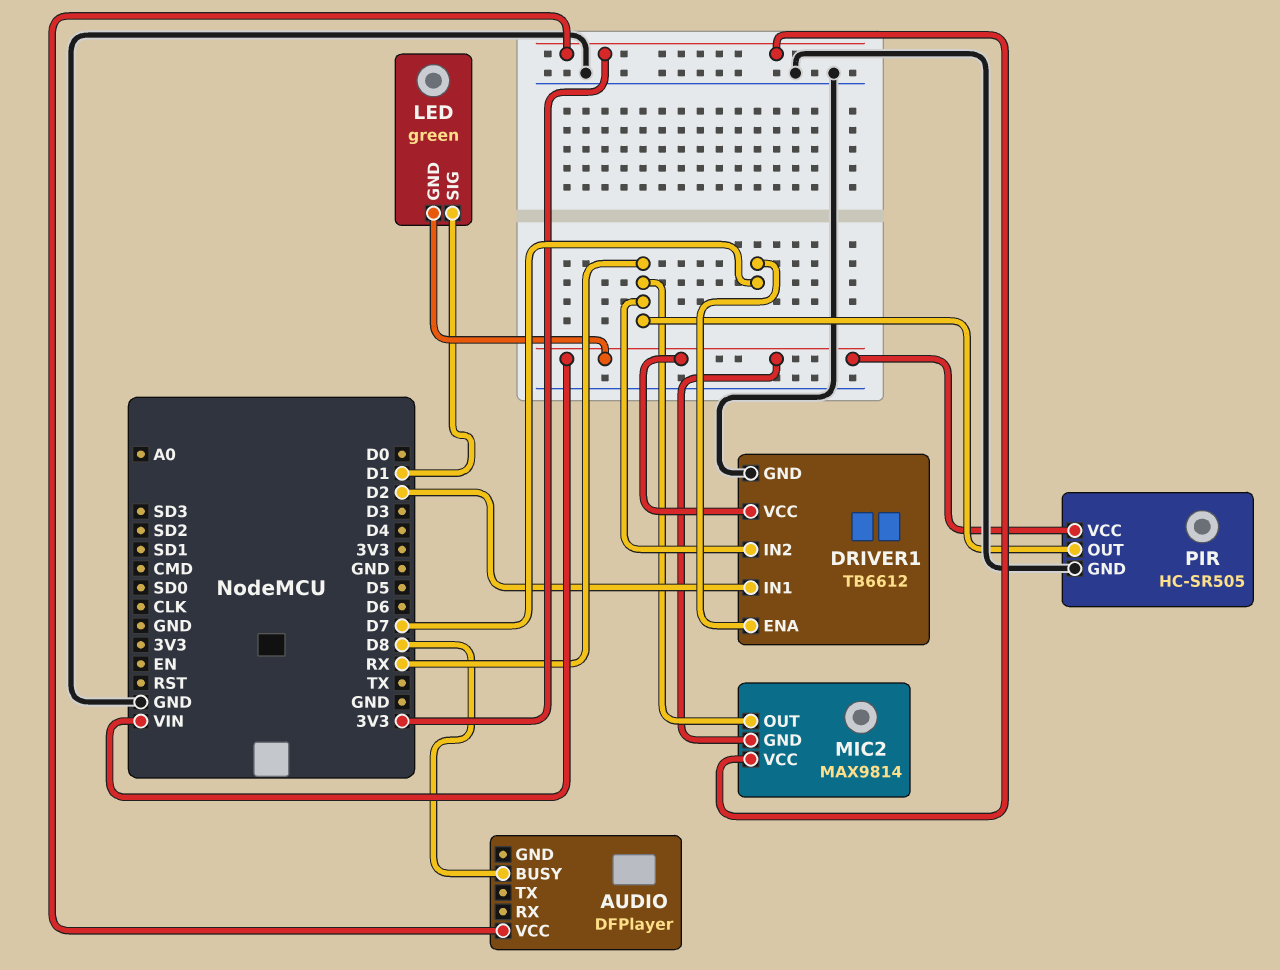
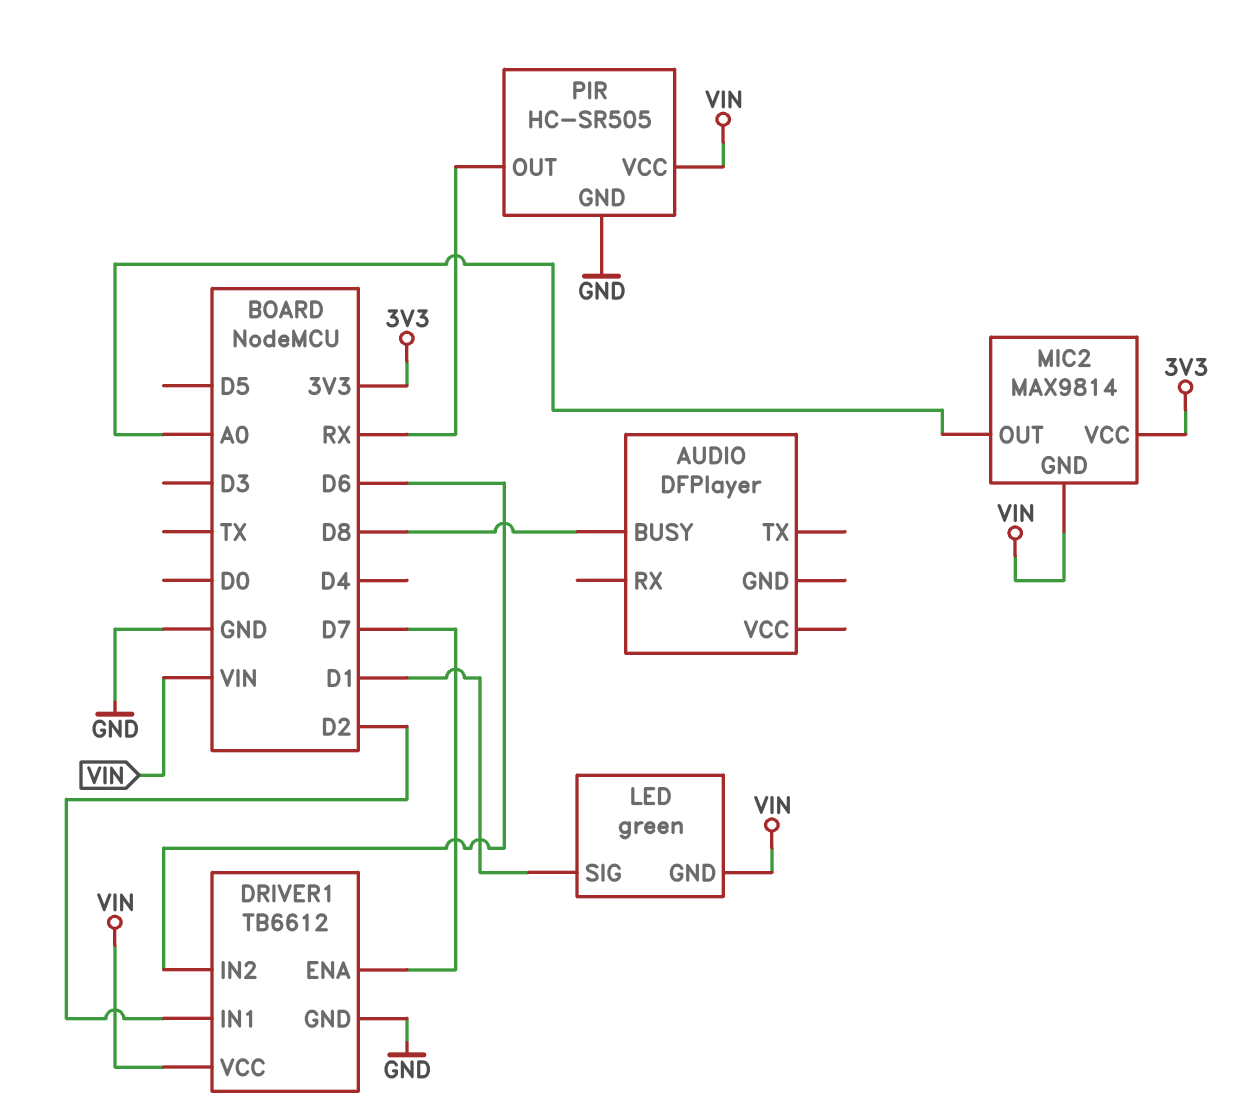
AUDIO pin VCC: 3V3 -> none
DRIVER1 pin IN2: RX -> D6
MIC2 pin OUT: RX -> A0

